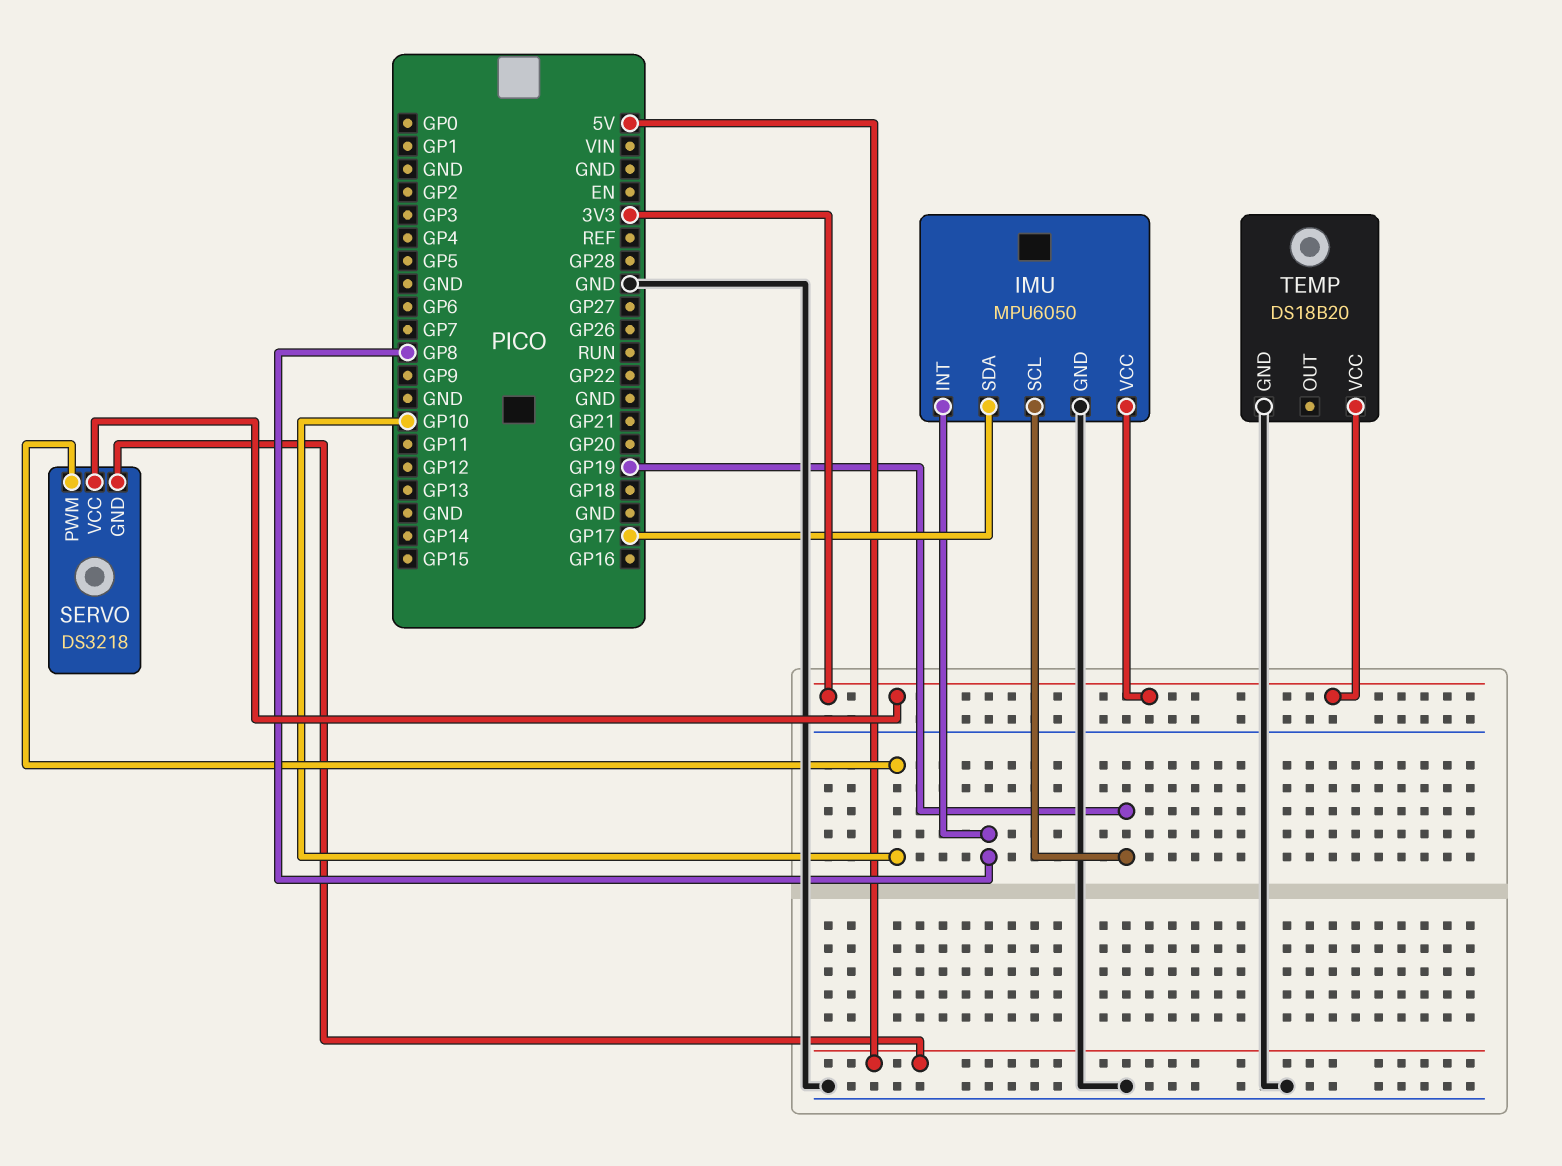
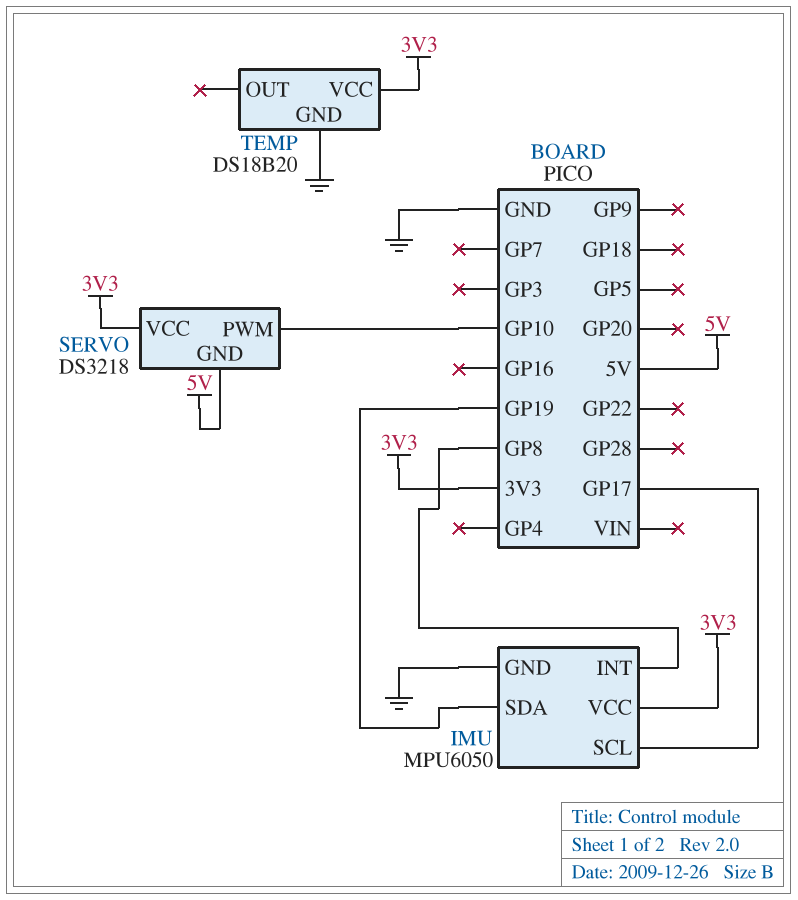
IMU pin SCL: GP19 -> GP17
IMU pin SDA: GP17 -> GP19

